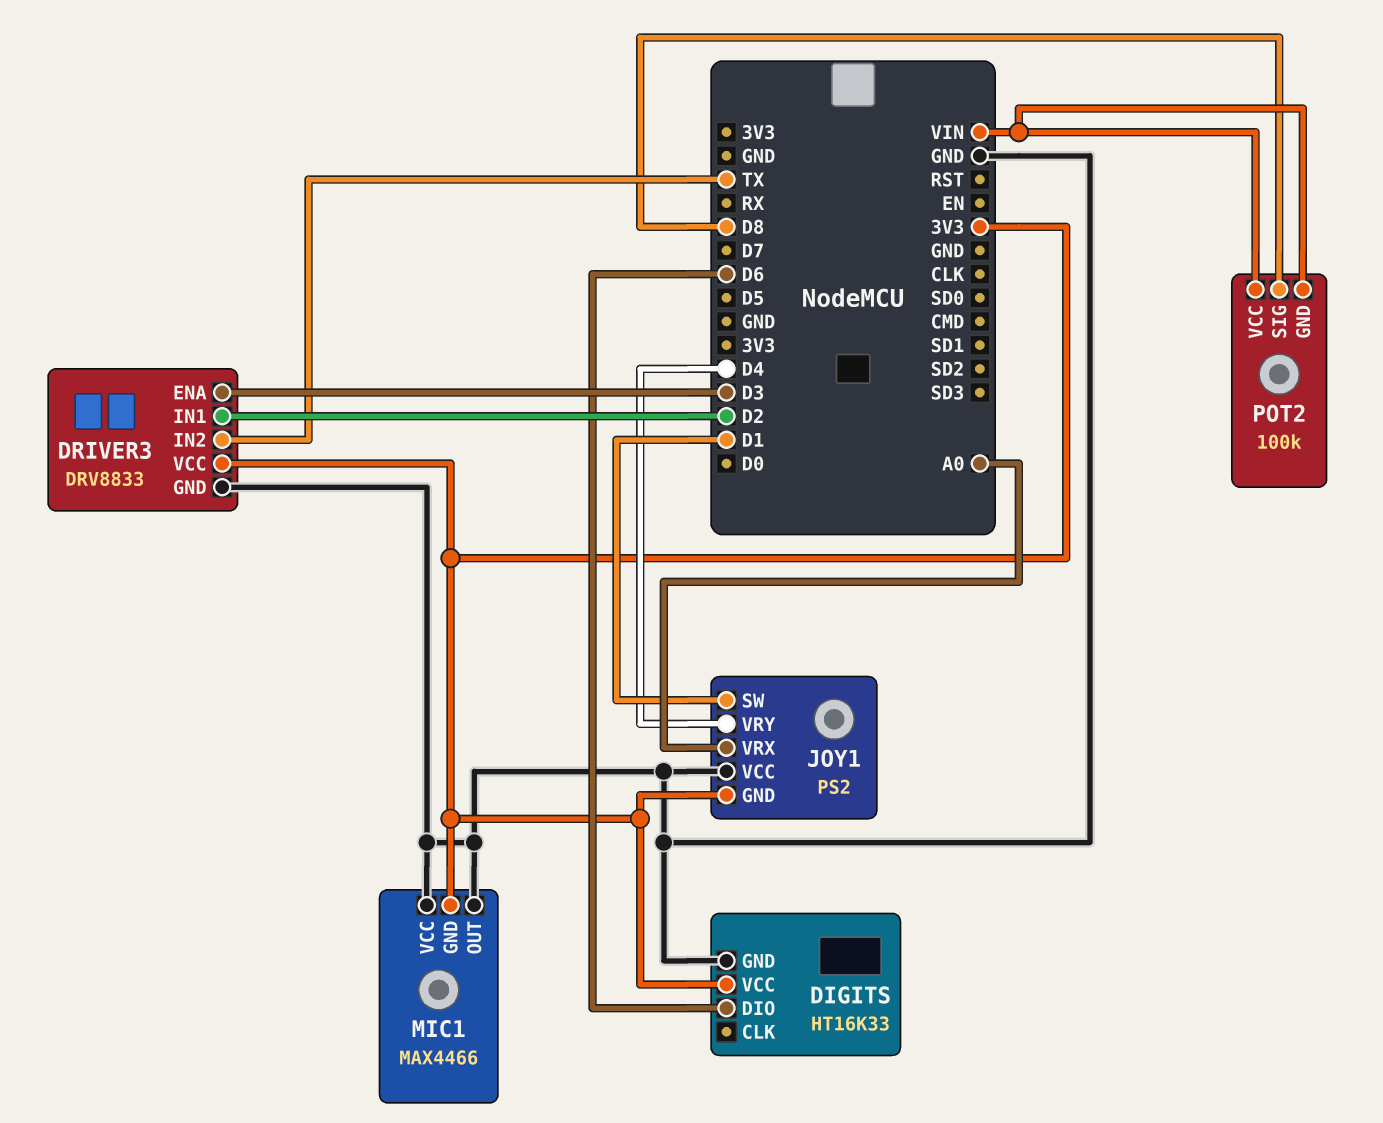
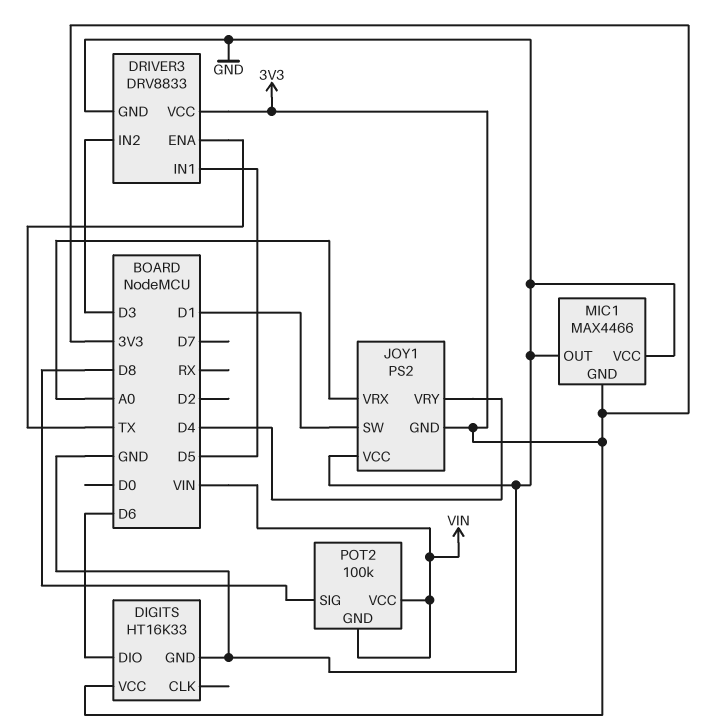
DRIVER3 pin ENA: D3 -> TX
DRIVER3 pin IN1: D2 -> D5
DRIVER3 pin IN2: TX -> D3

